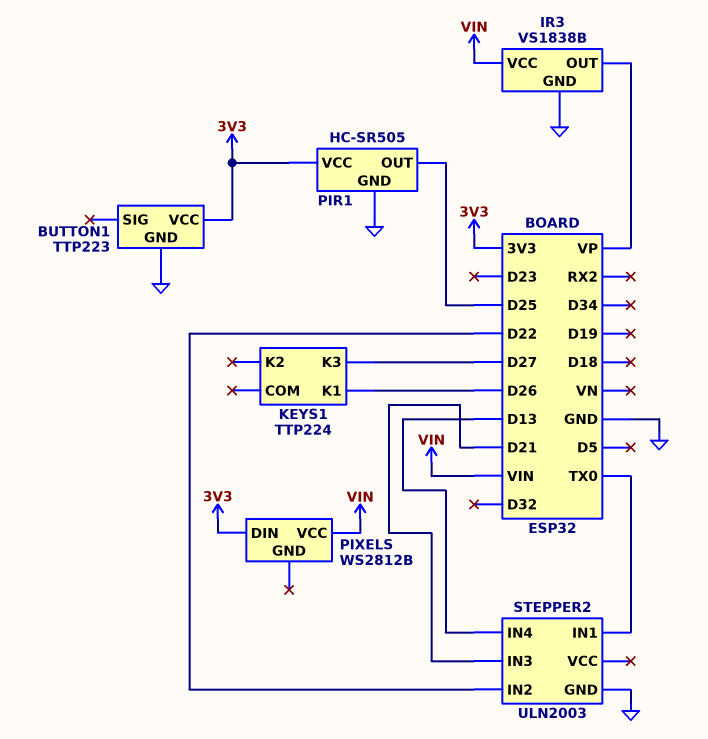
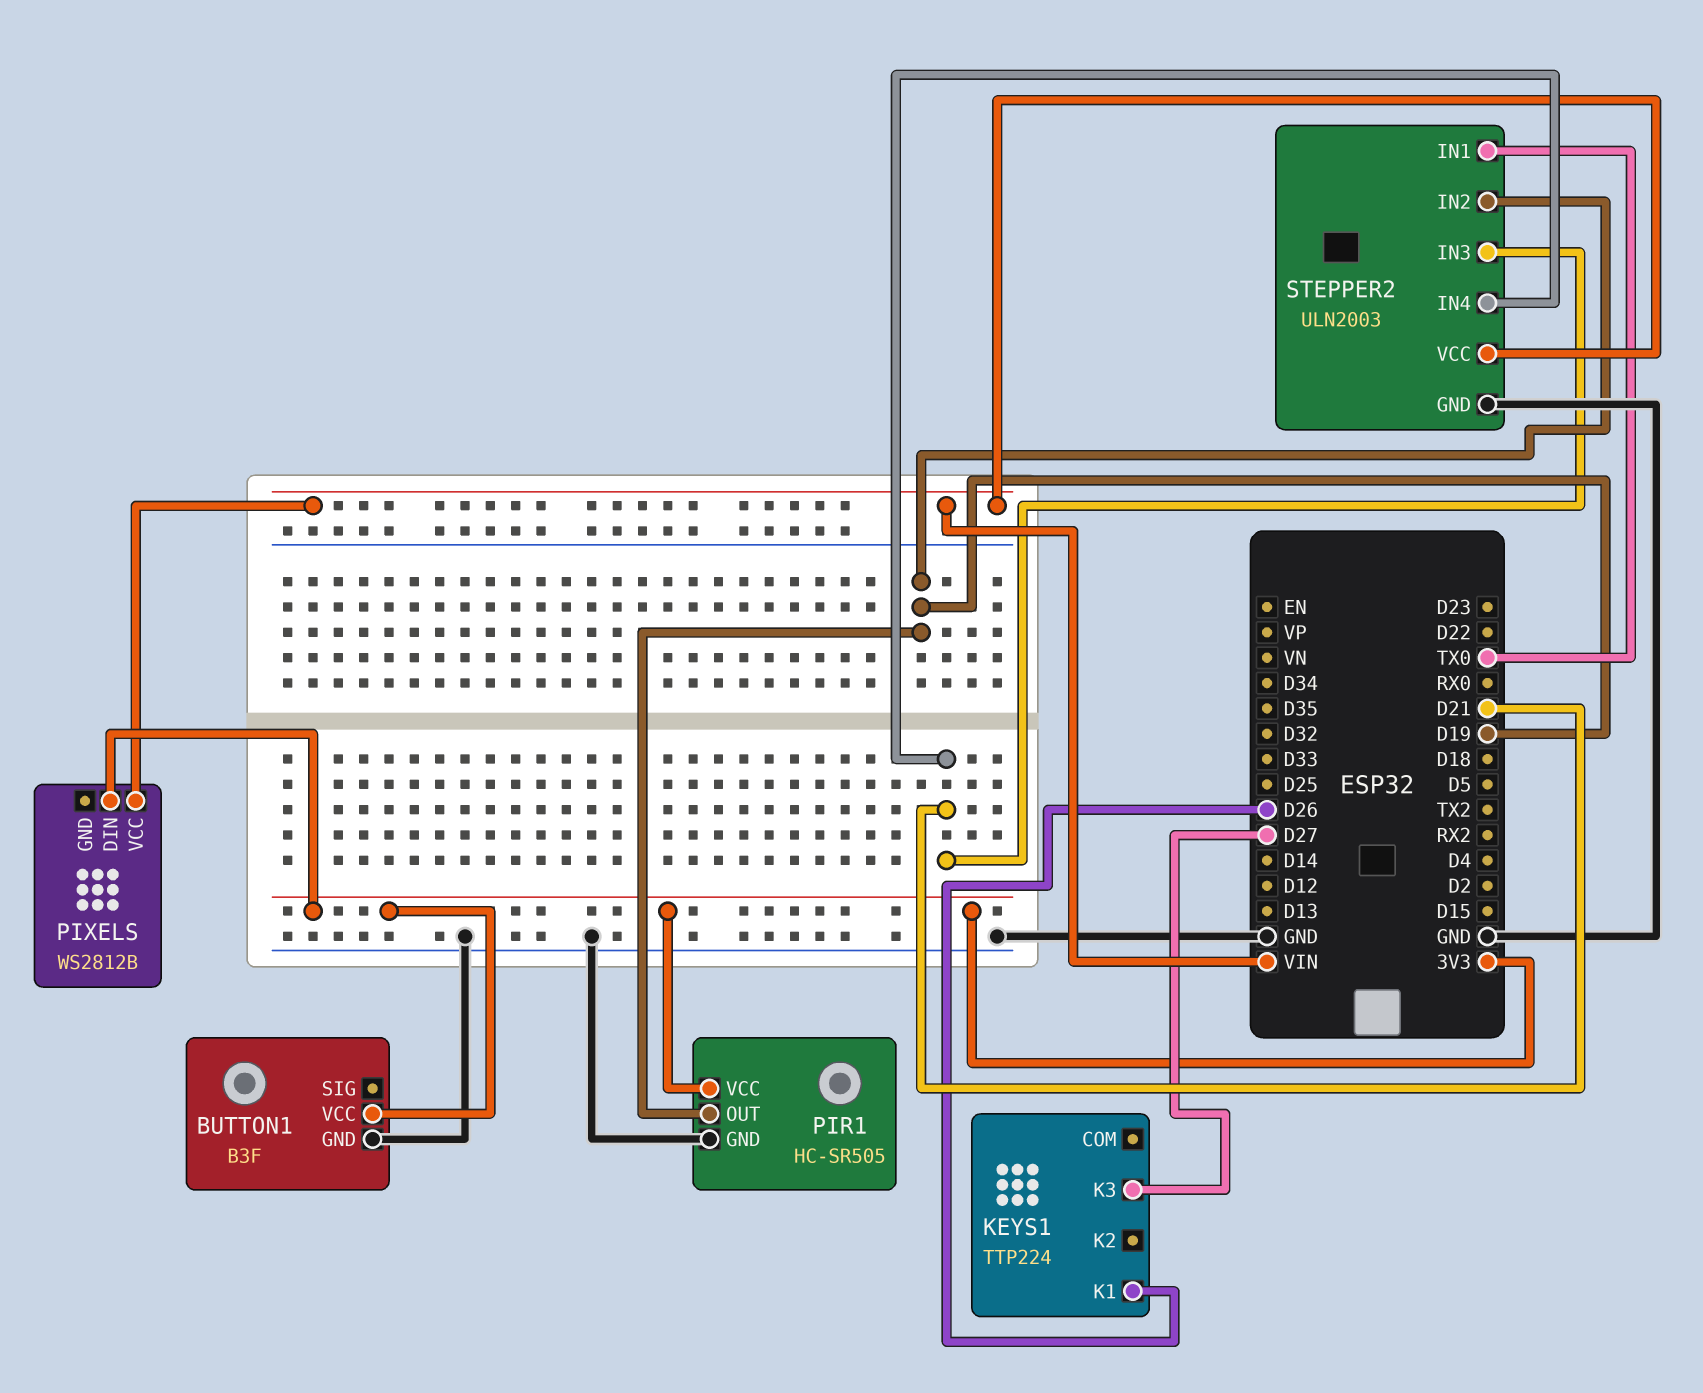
BUTTON1: TTP223 -> B3F
IR3: VS1838B -> none
IR3 pin GND: GND -> none
IR3 pin OUT: VP -> none
IR3 pin VCC: VIN -> none
PIR1 pin OUT: D25 -> D19
STEPPER2 pin IN2: D22 -> D19
STEPPER2 pin IN4: D13 -> D21
STEPPER2 pin VCC: none -> VIN

